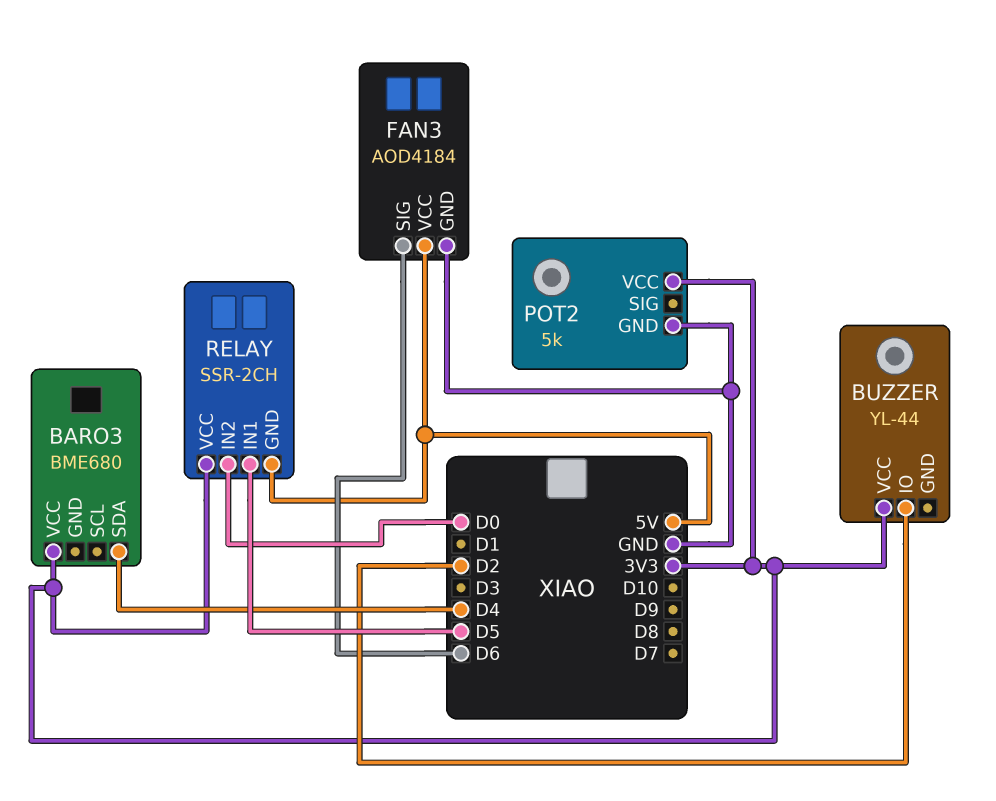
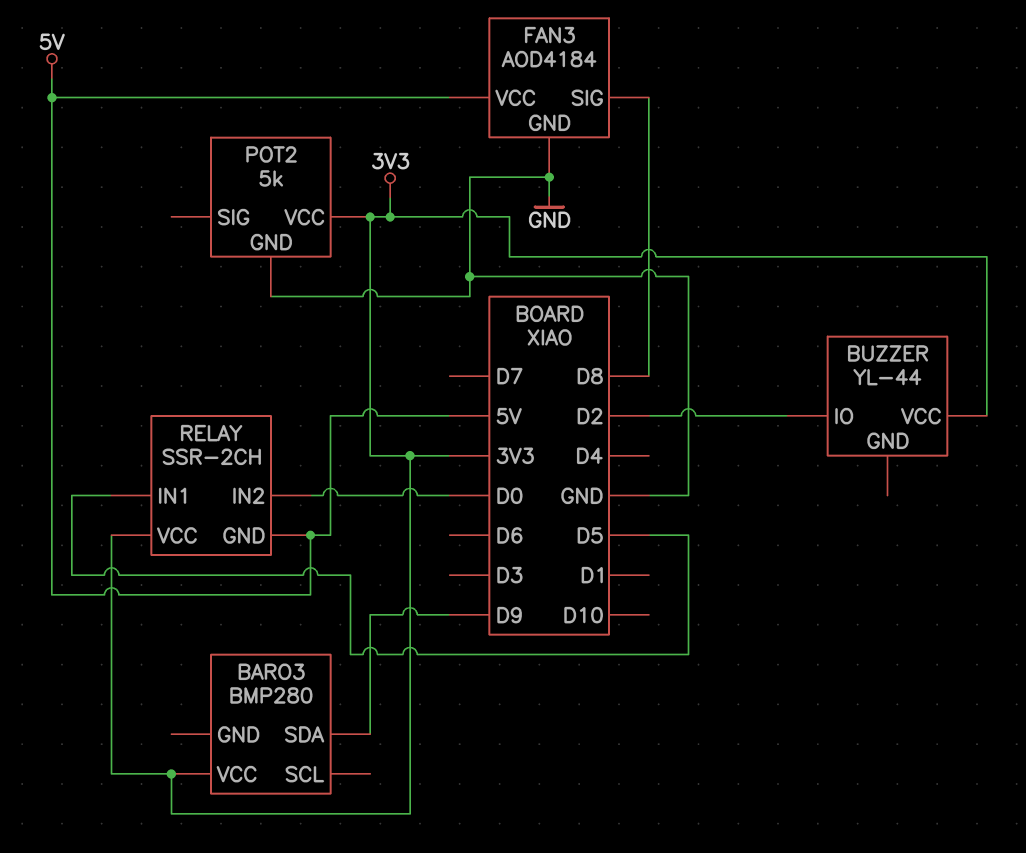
BARO3: BME680 -> BMP280
BARO3 pin SDA: D4 -> D9
FAN3 pin SIG: D6 -> D8

